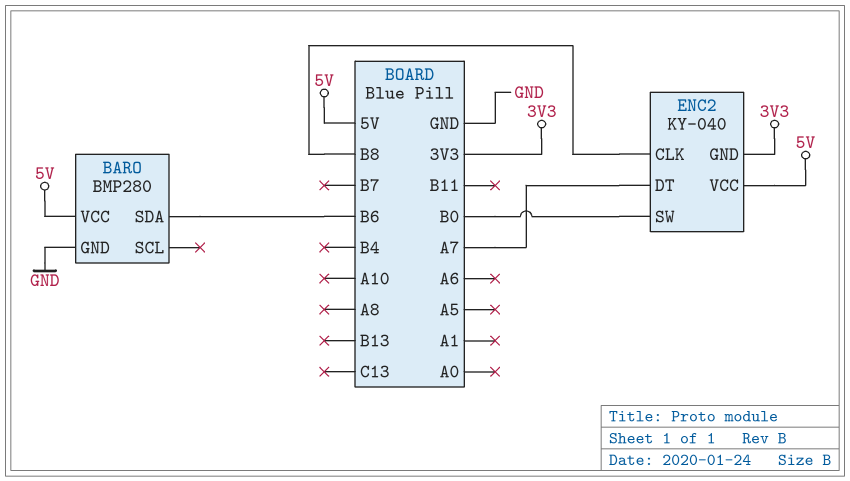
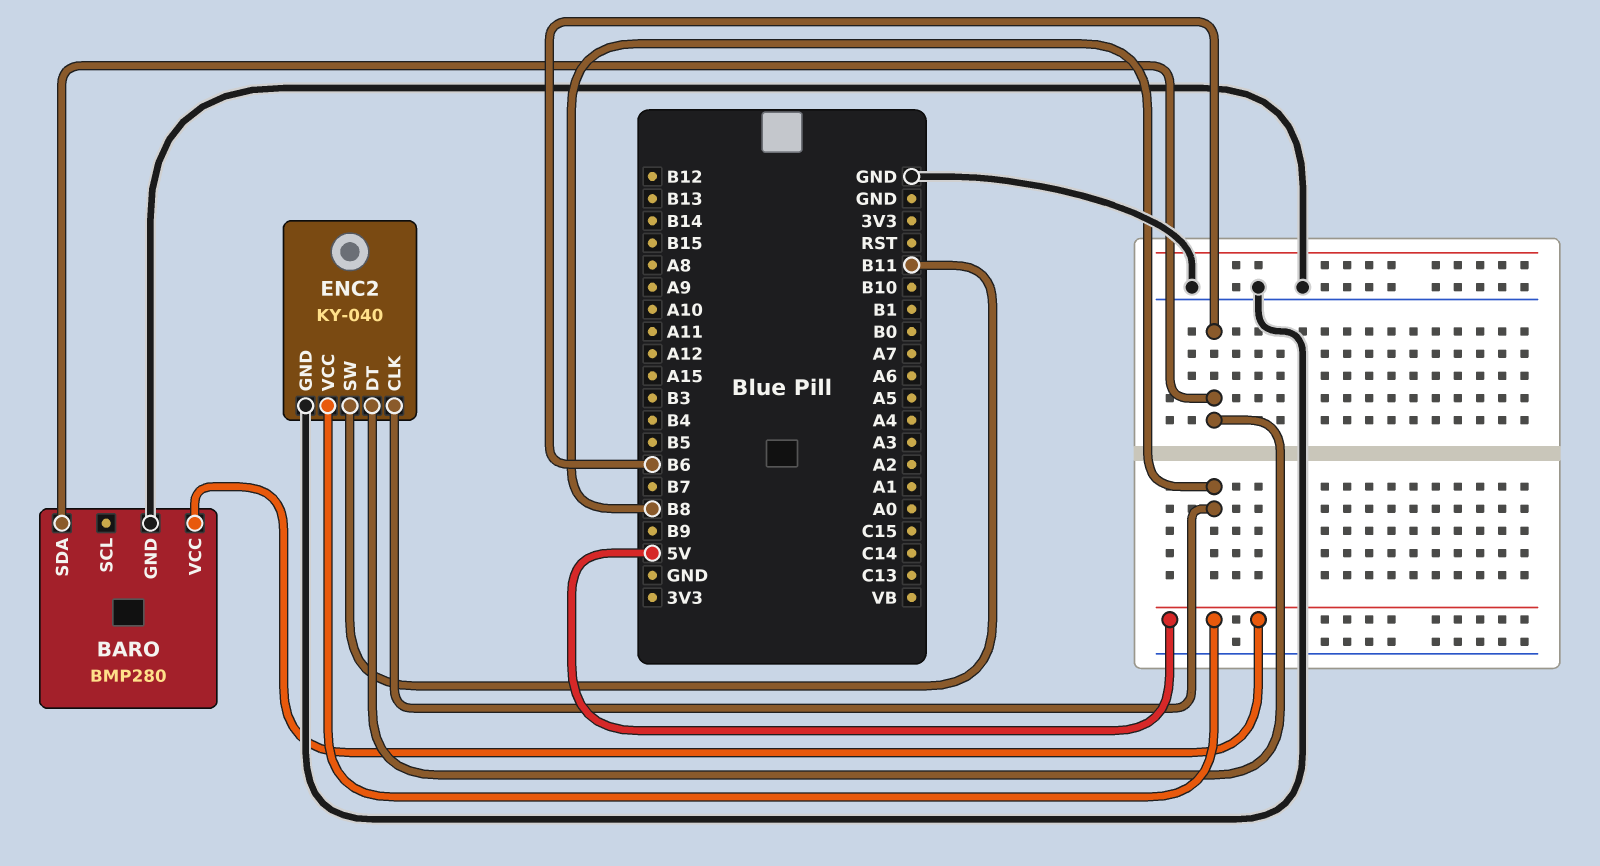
ENC2 pin DT: A7 -> B6
ENC2 pin GND: 3V3 -> GND
ENC2 pin SW: B0 -> B11

